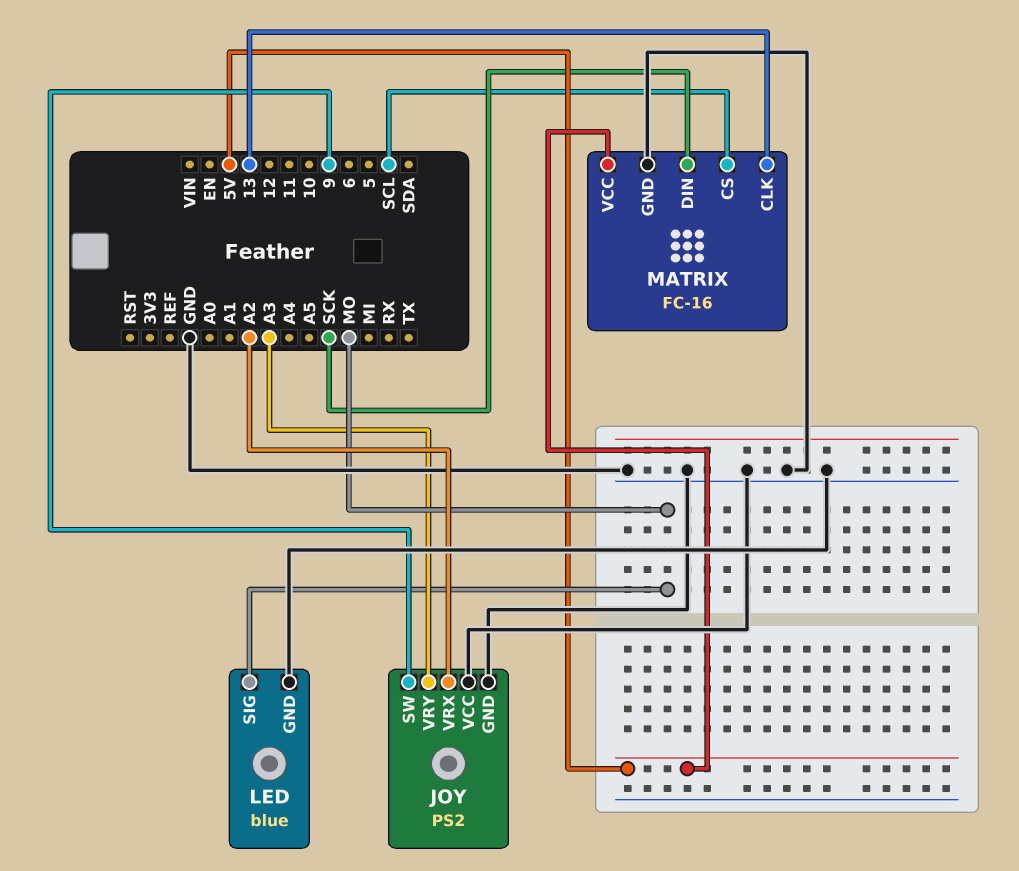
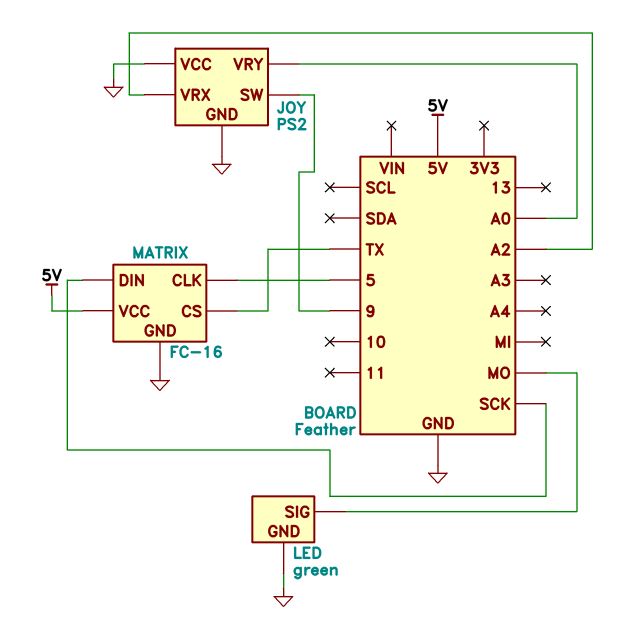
JOY pin VRY: A3 -> A0
LED: blue -> green
MATRIX pin CLK: 13 -> 5
MATRIX pin CS: SCL -> TX

